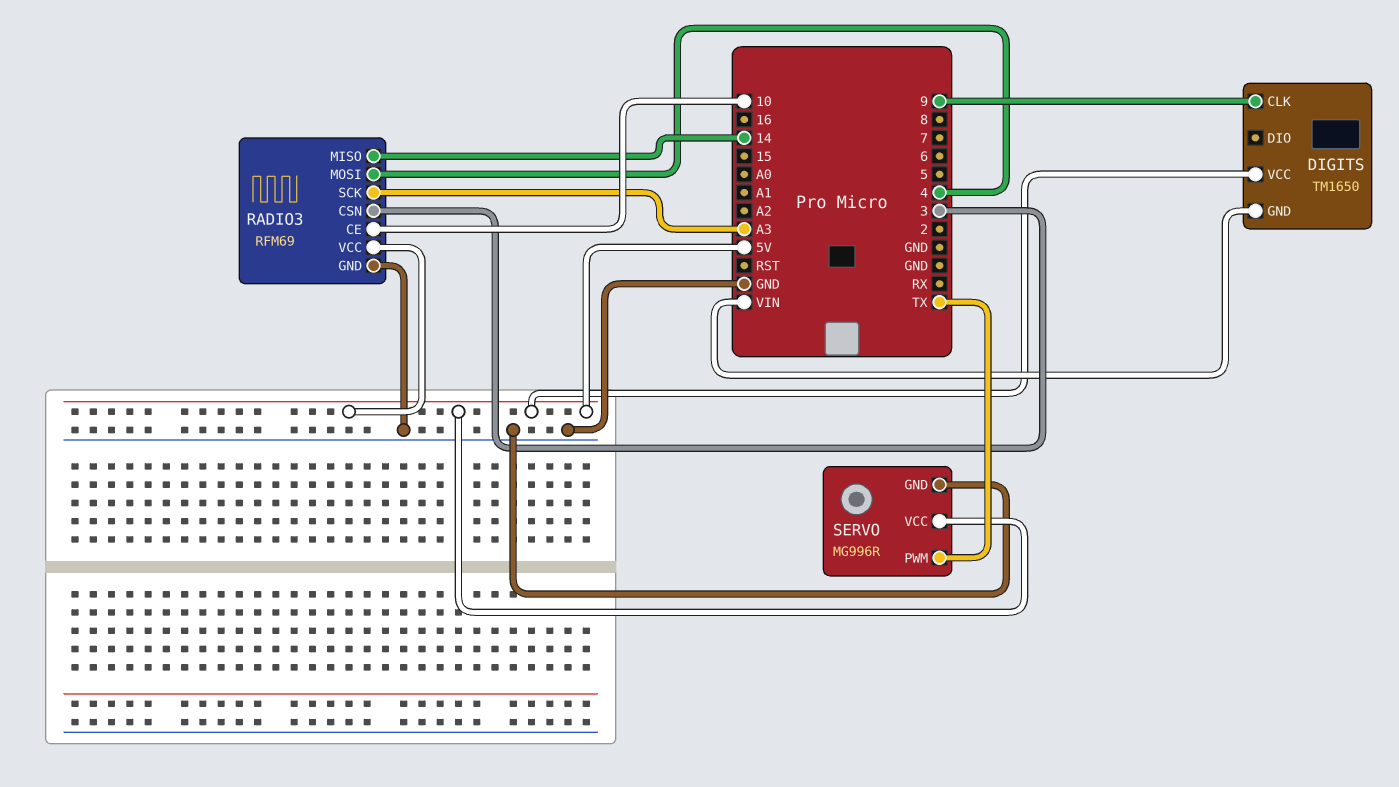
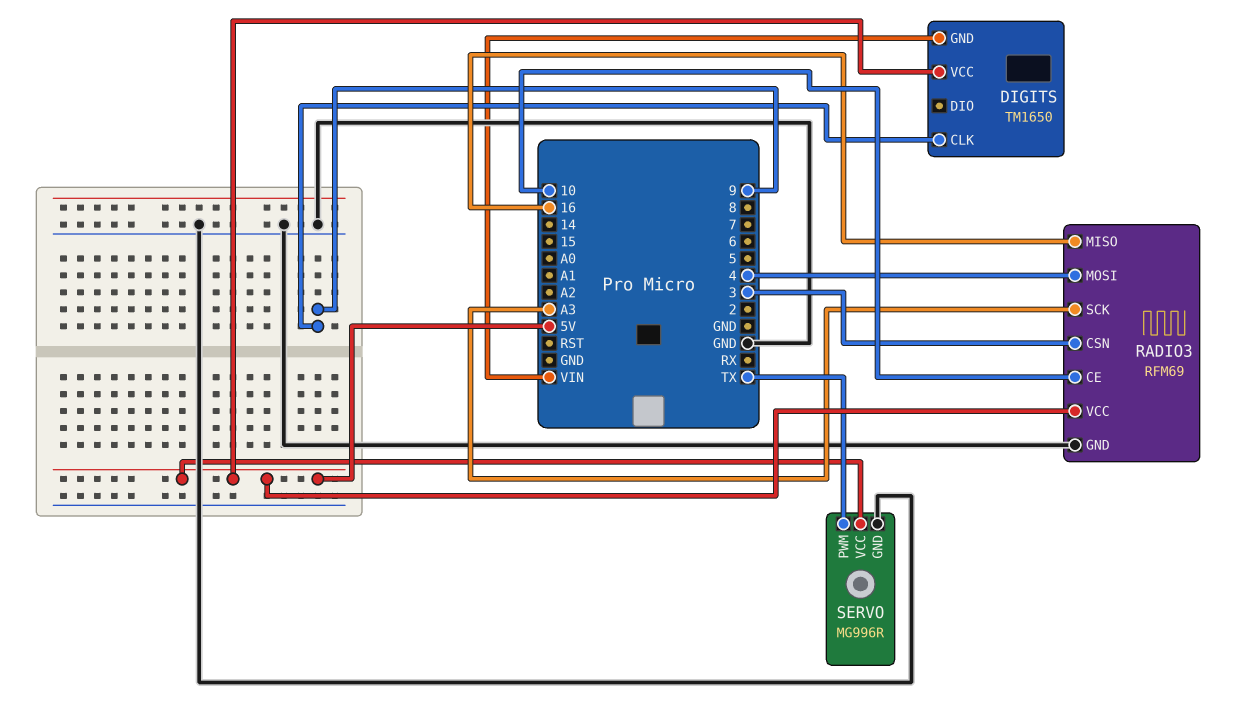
RADIO3 pin MISO: 14 -> 16

